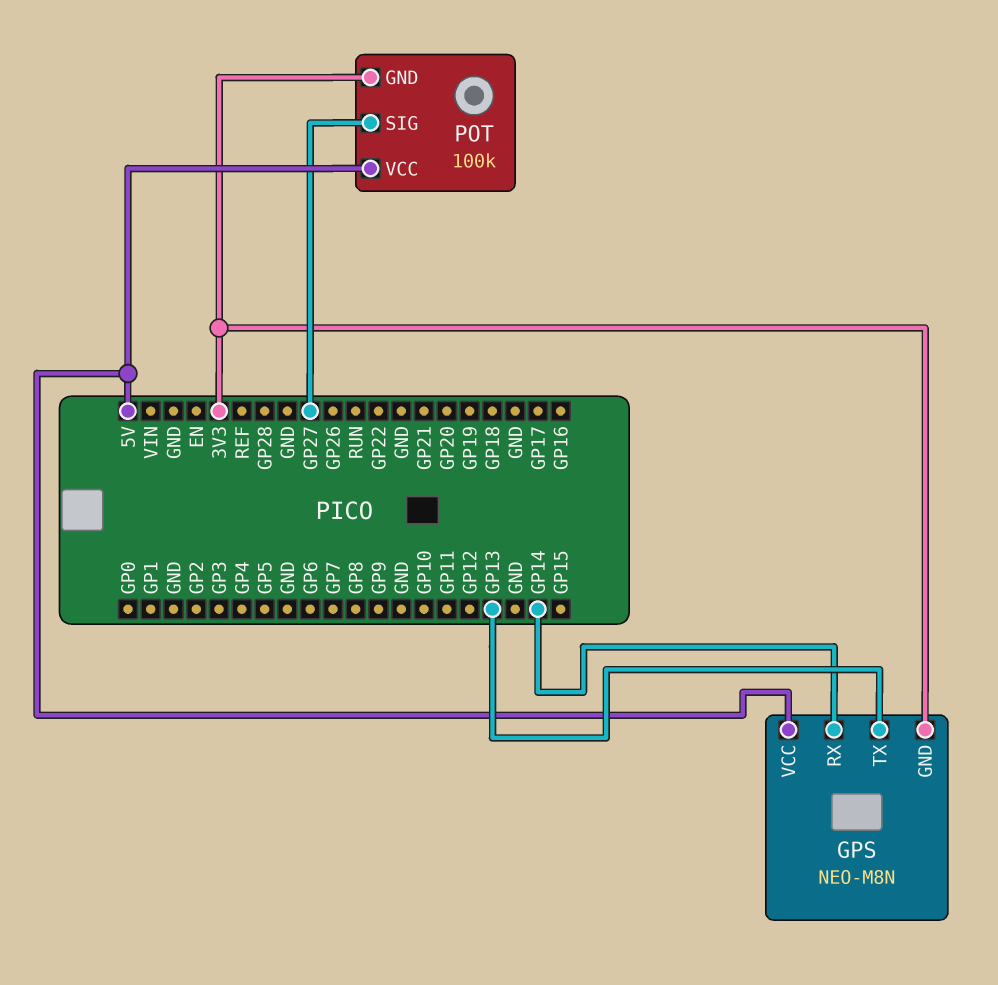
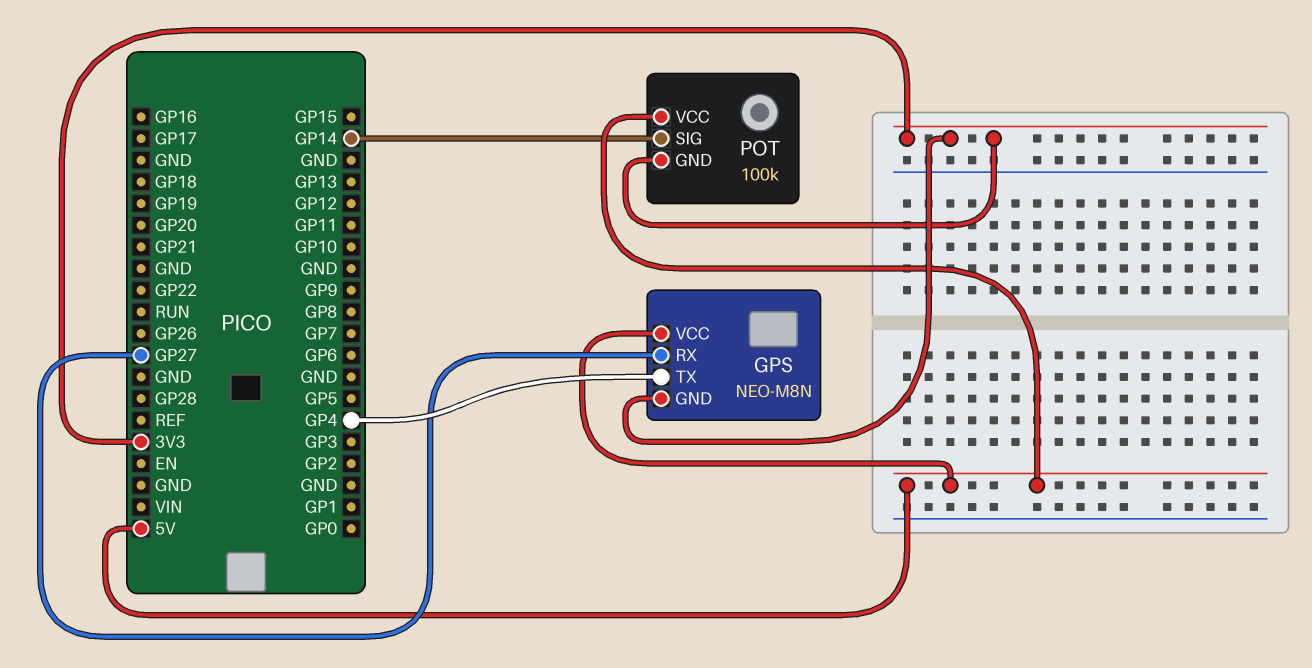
GPS pin RX: GP14 -> GP27
GPS pin TX: GP13 -> GP4
POT pin SIG: GP27 -> GP14

